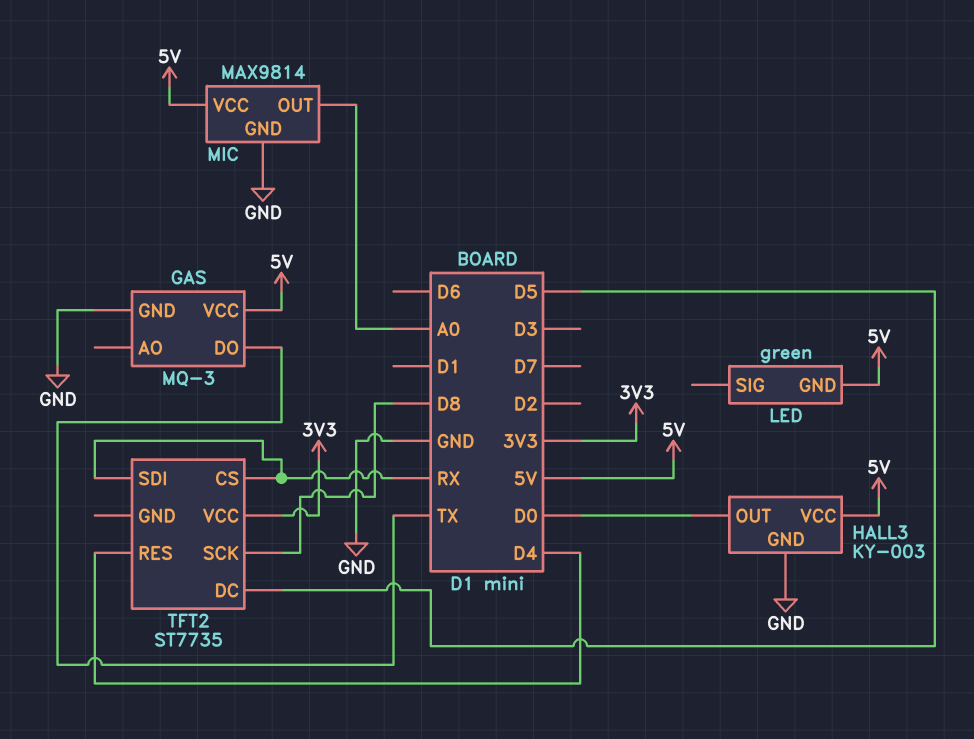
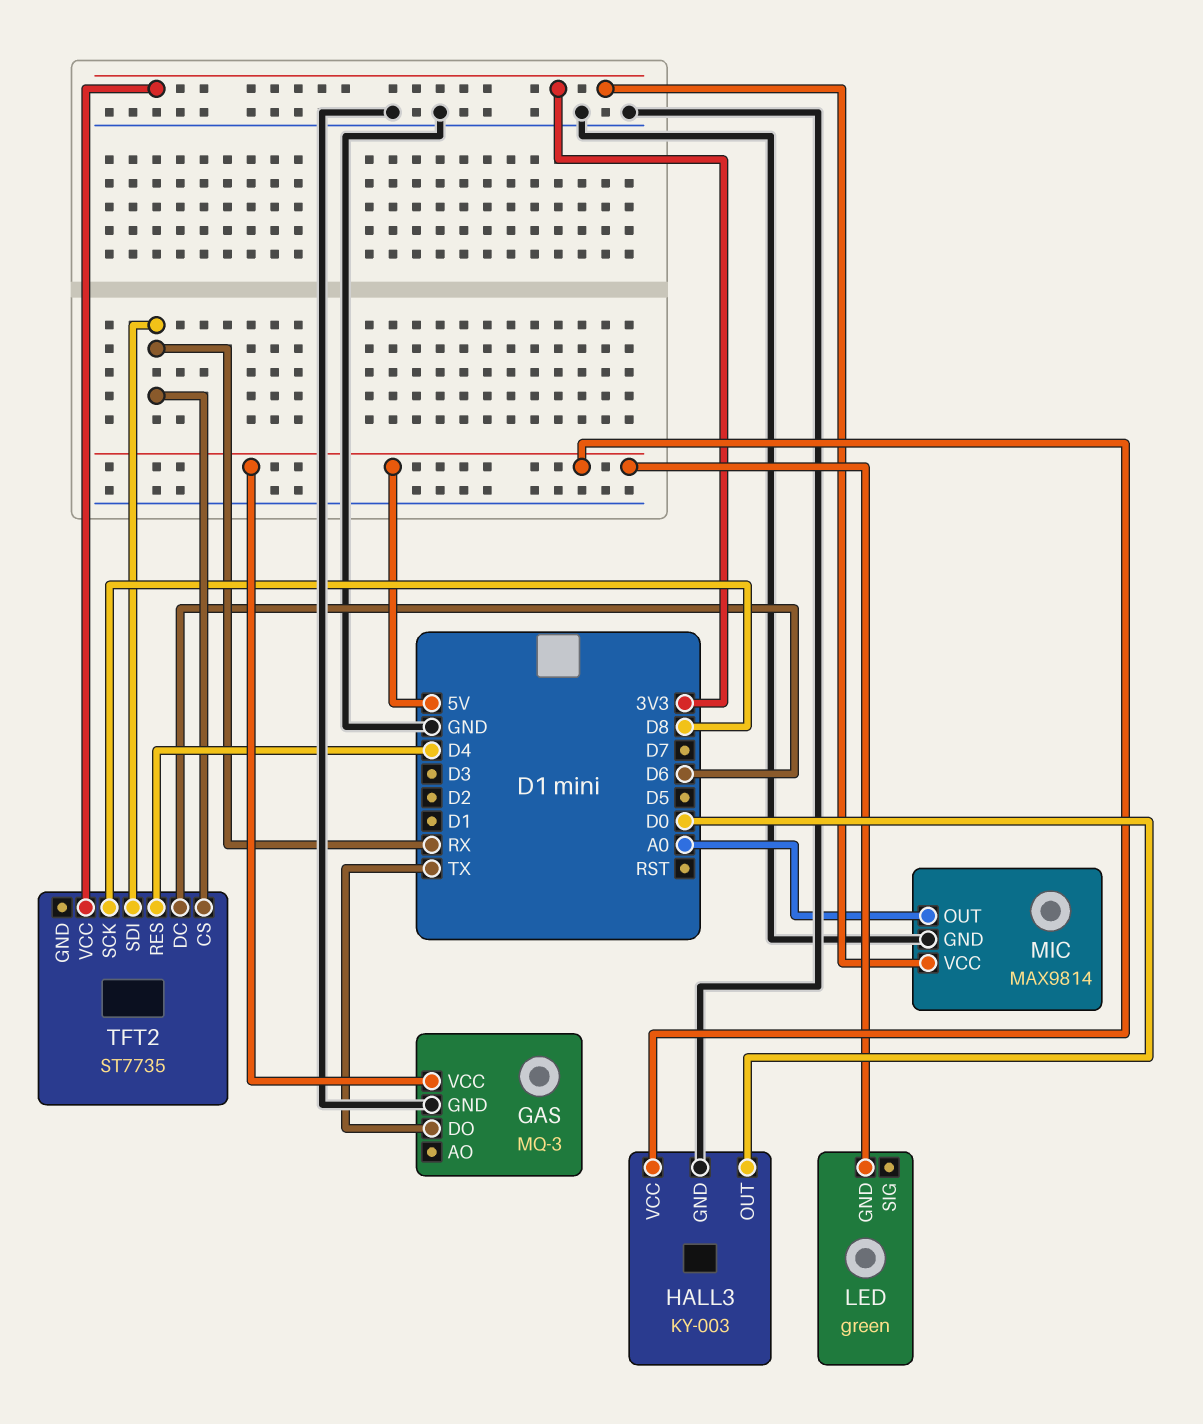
MIC pin VCC: 5V -> 3V3
TFT2 pin DC: D5 -> D6

